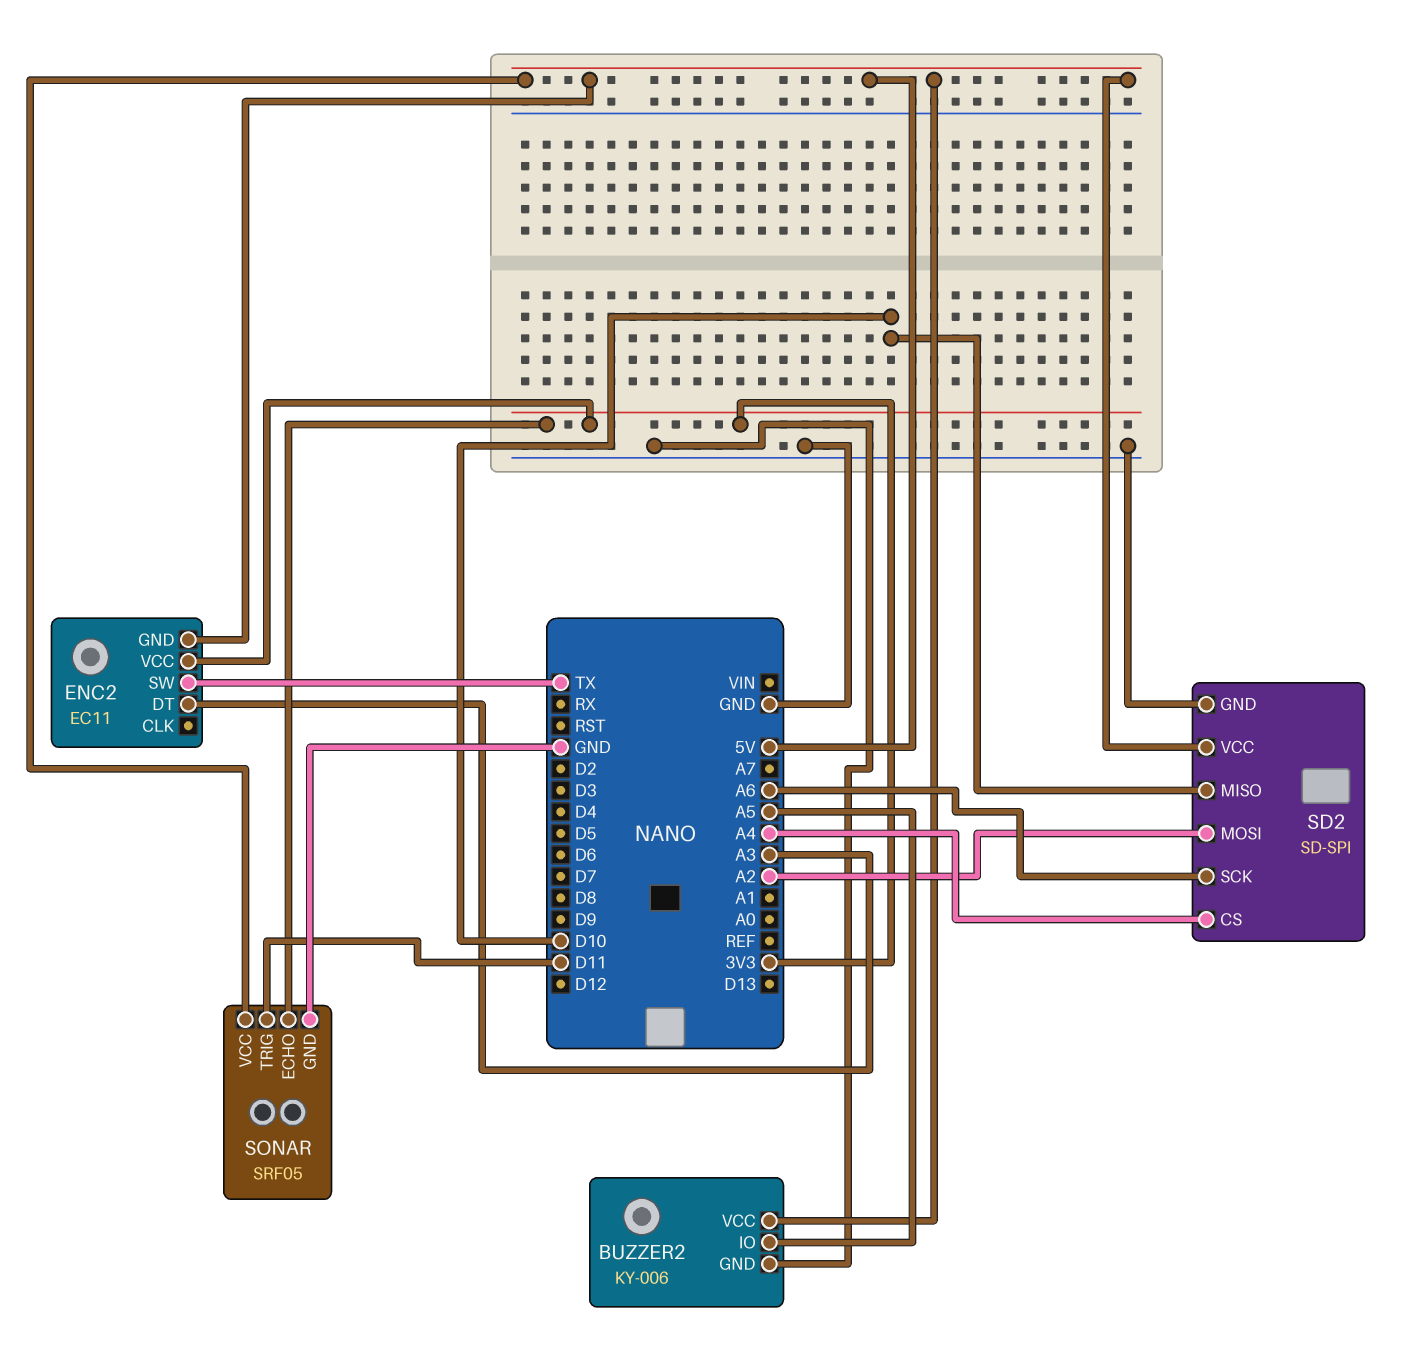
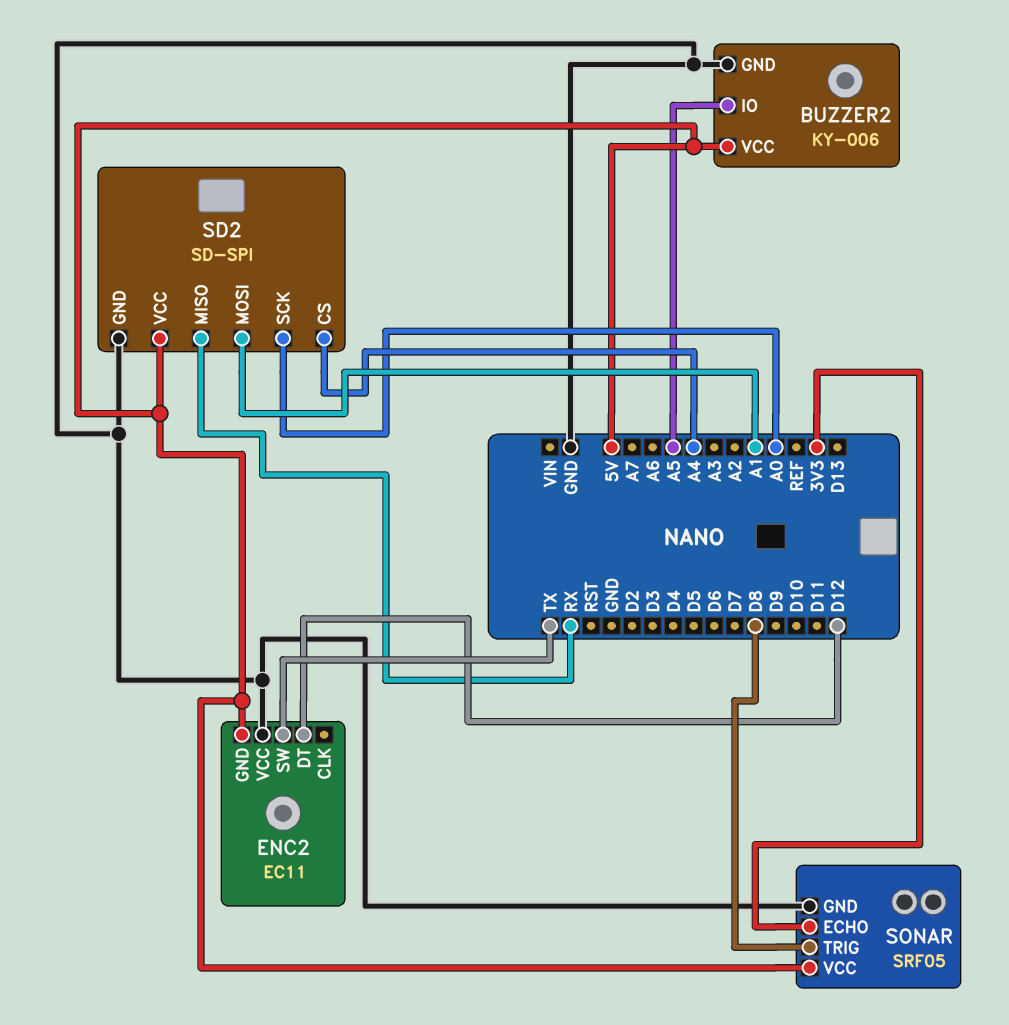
ENC2 pin DT: A3 -> D12
ENC2 pin VCC: 3V3 -> GND
SD2 pin MISO: D10 -> RX
SD2 pin MOSI: A2 -> A1
SD2 pin SCK: A6 -> A0
SONAR pin TRIG: D11 -> D8

